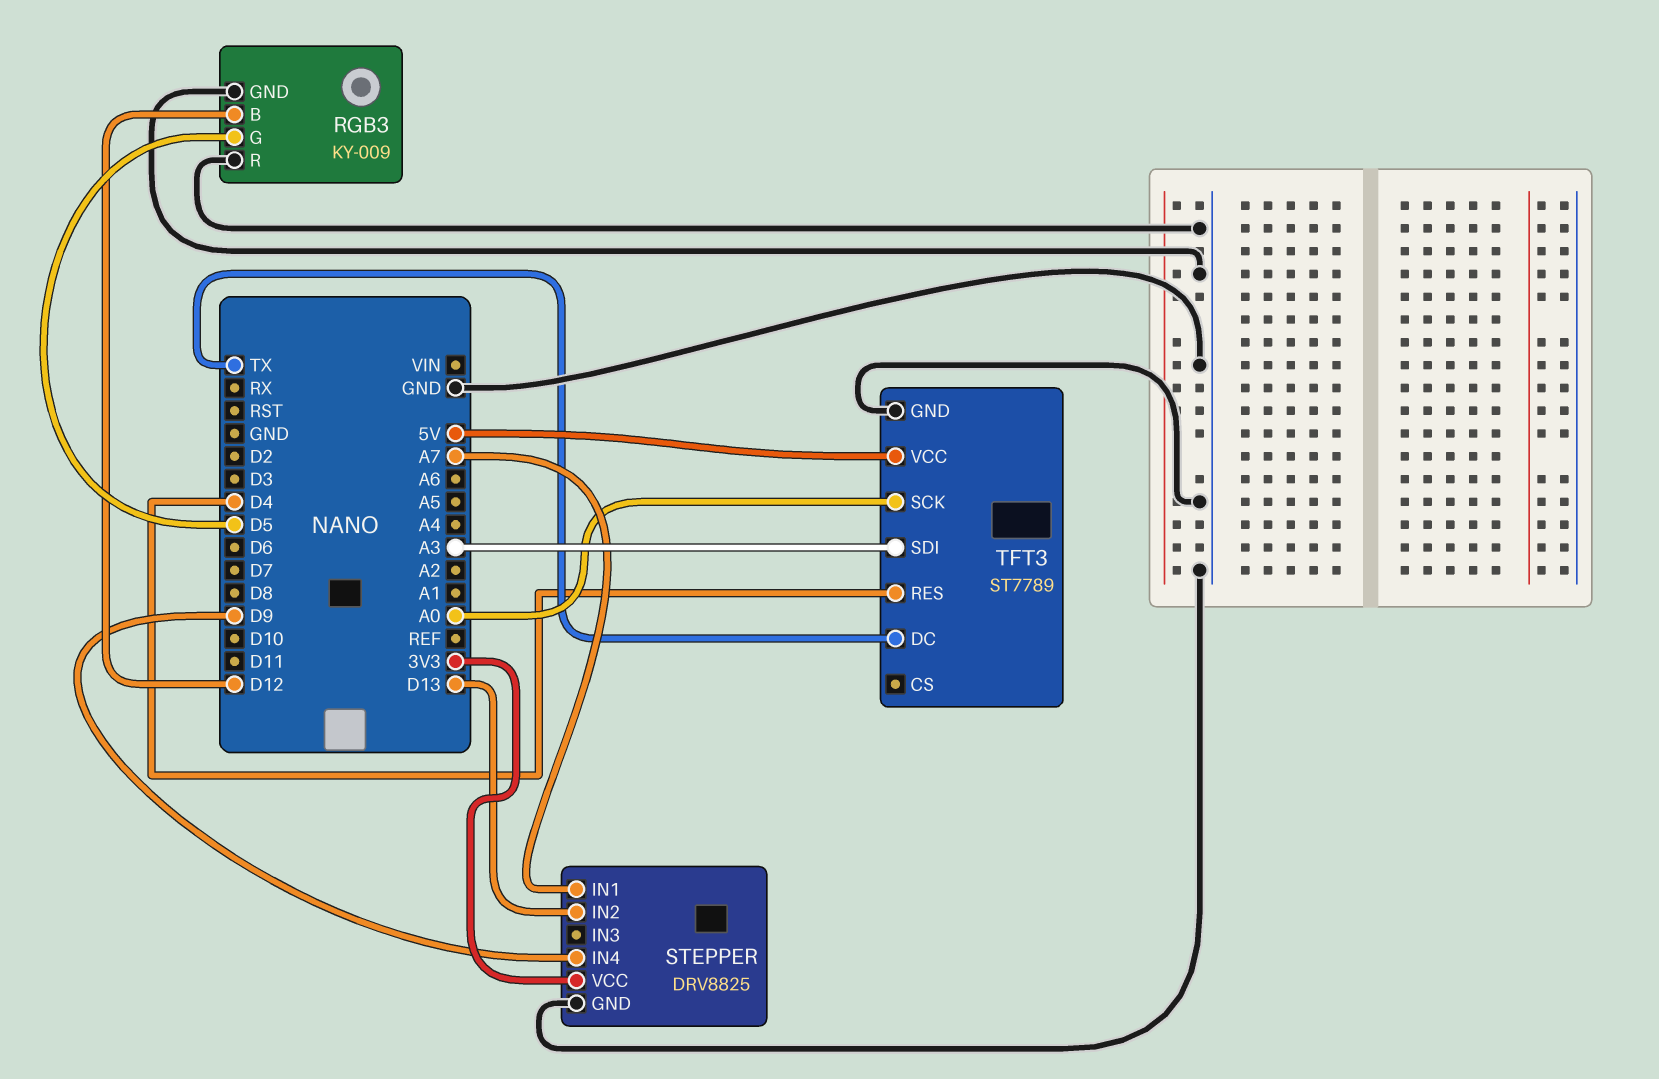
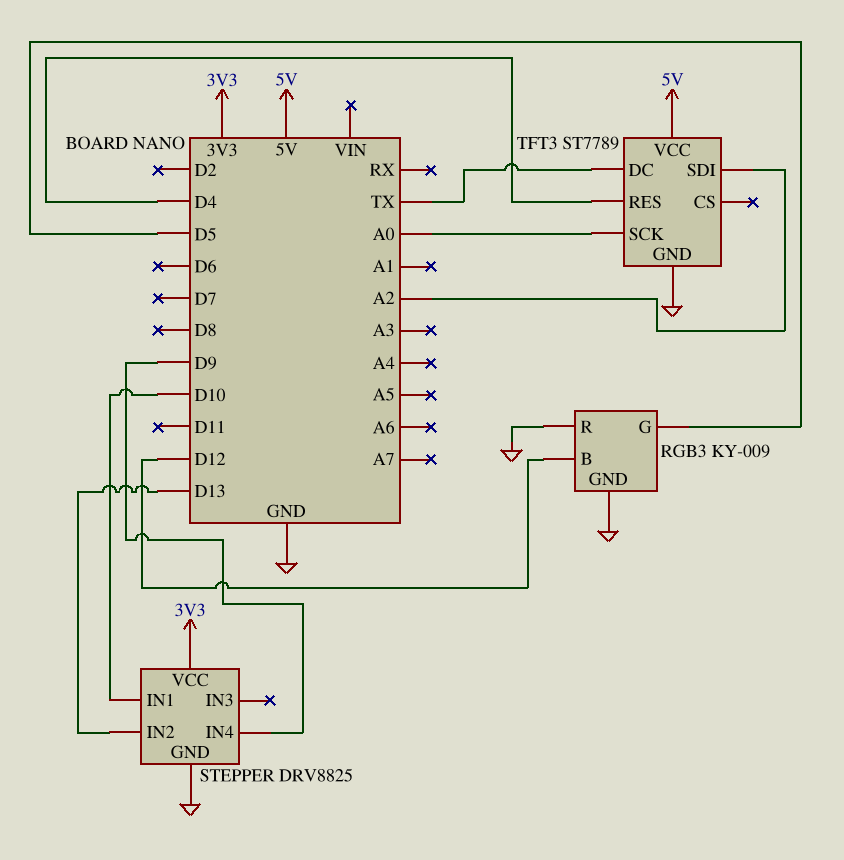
STEPPER pin IN1: A7 -> D10
TFT3 pin SDI: A3 -> A2

